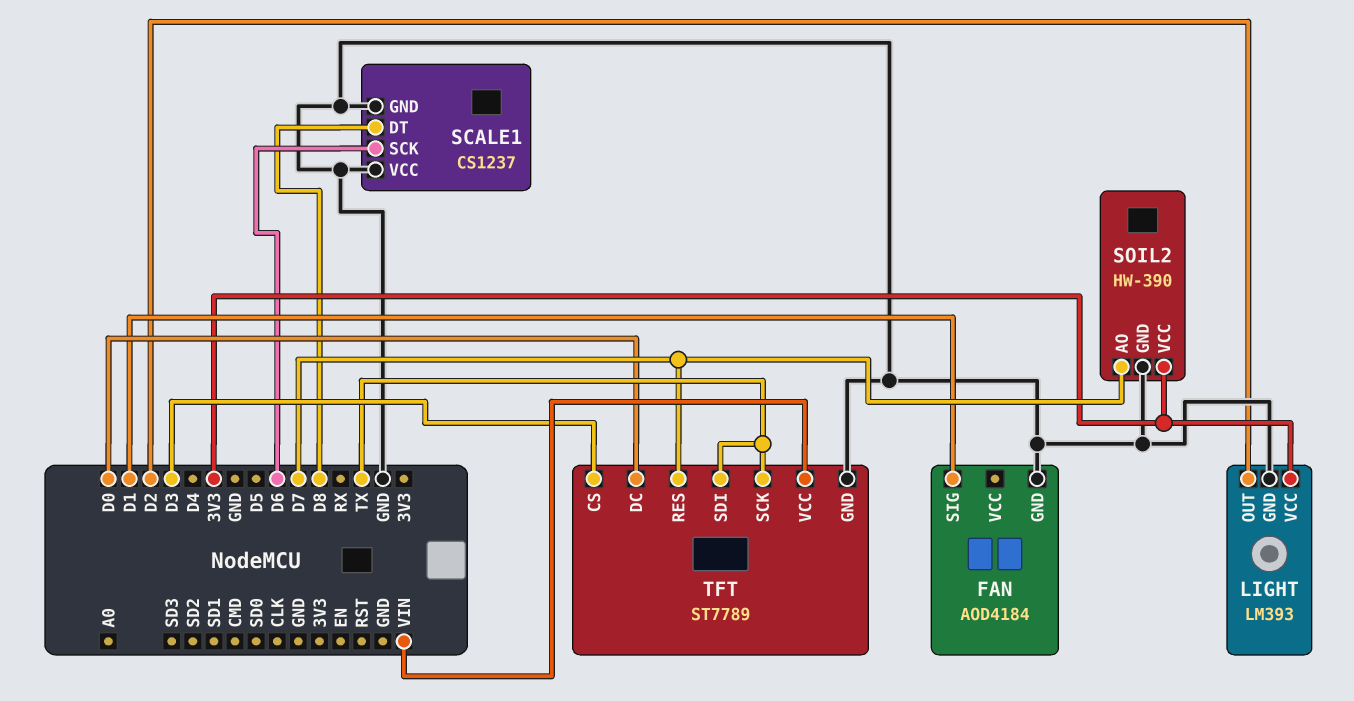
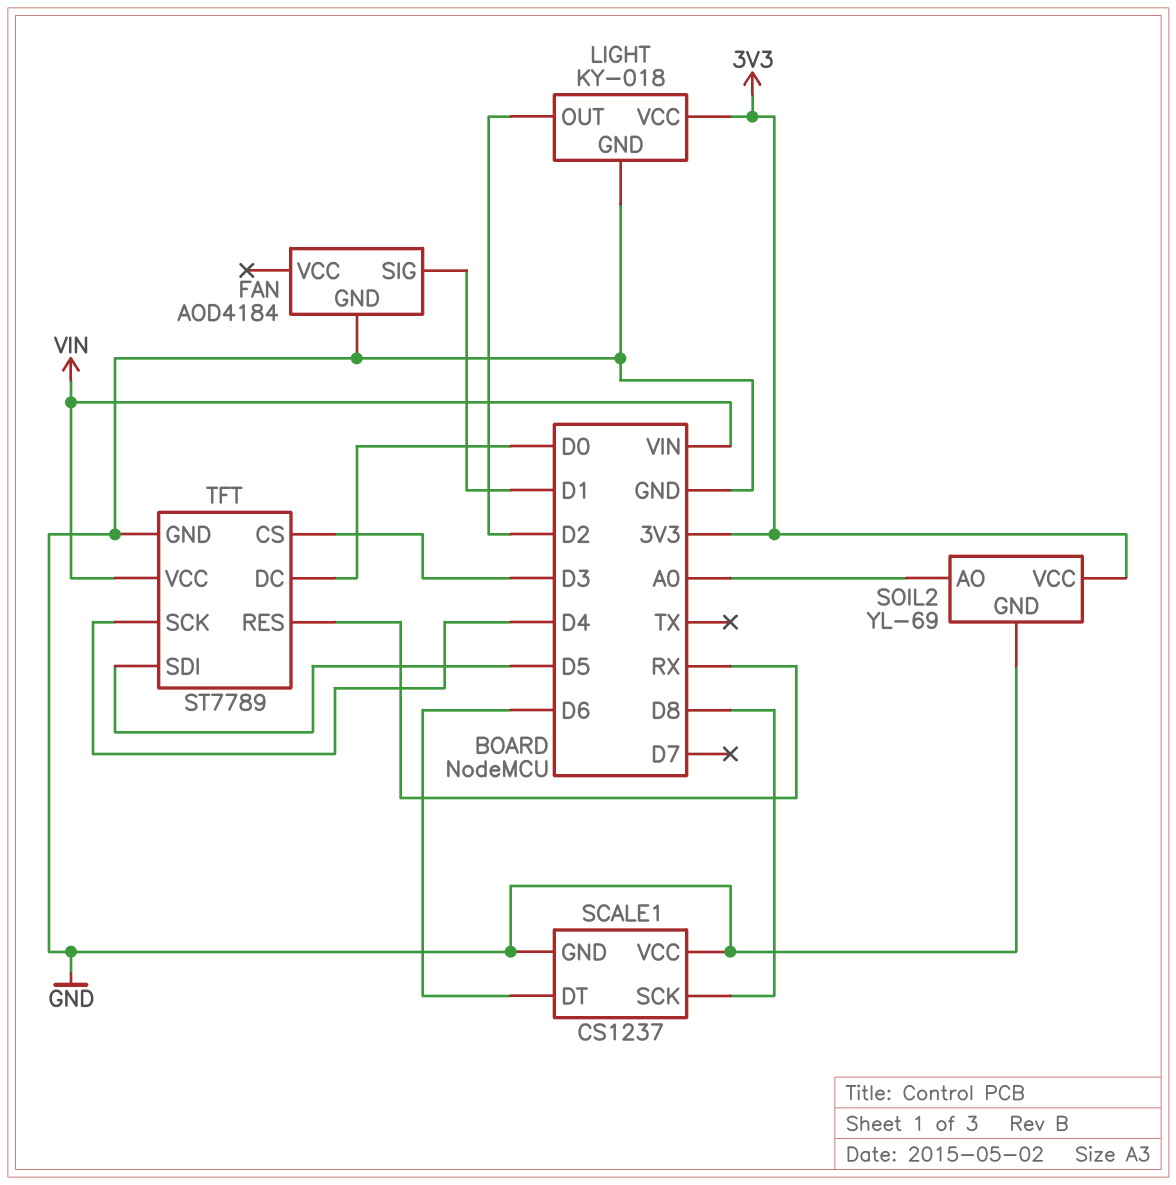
LIGHT: LM393 -> KY-018
SCALE1 pin DT: D8 -> D6
SCALE1 pin SCK: D6 -> D8
SOIL2: HW-390 -> YL-69
SOIL2 pin AO: D7 -> A0
TFT pin RES: D7 -> RX
TFT pin SCK: TX -> D4
TFT pin SDI: TX -> D5

